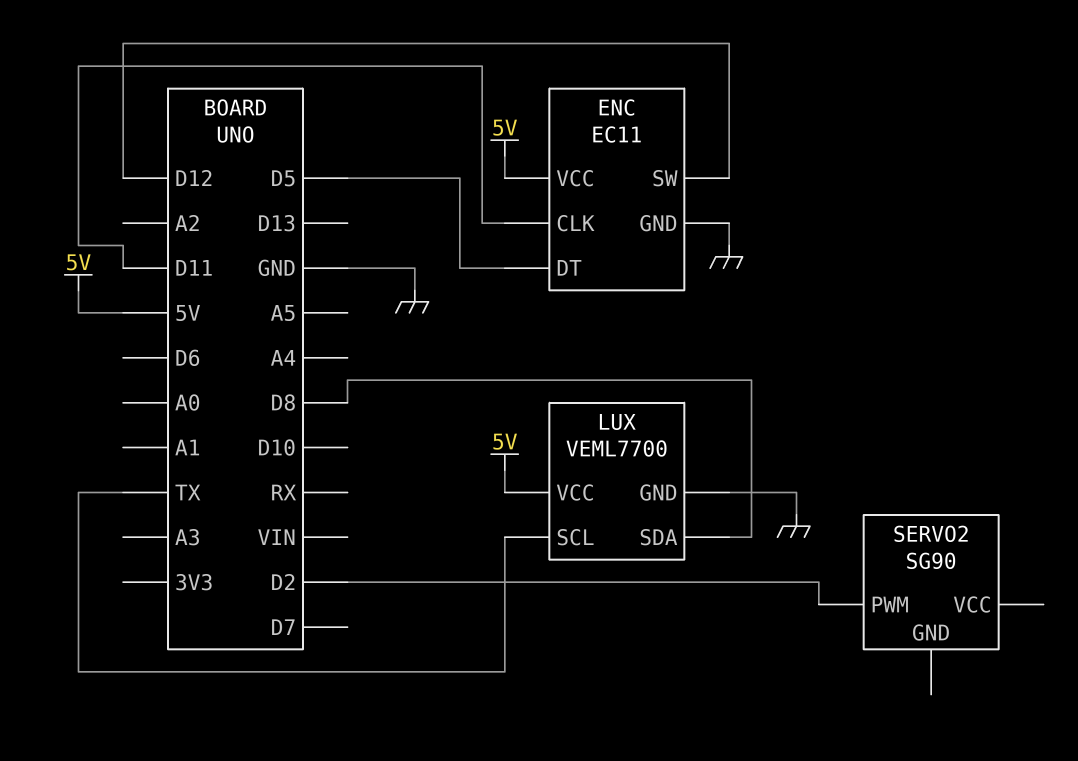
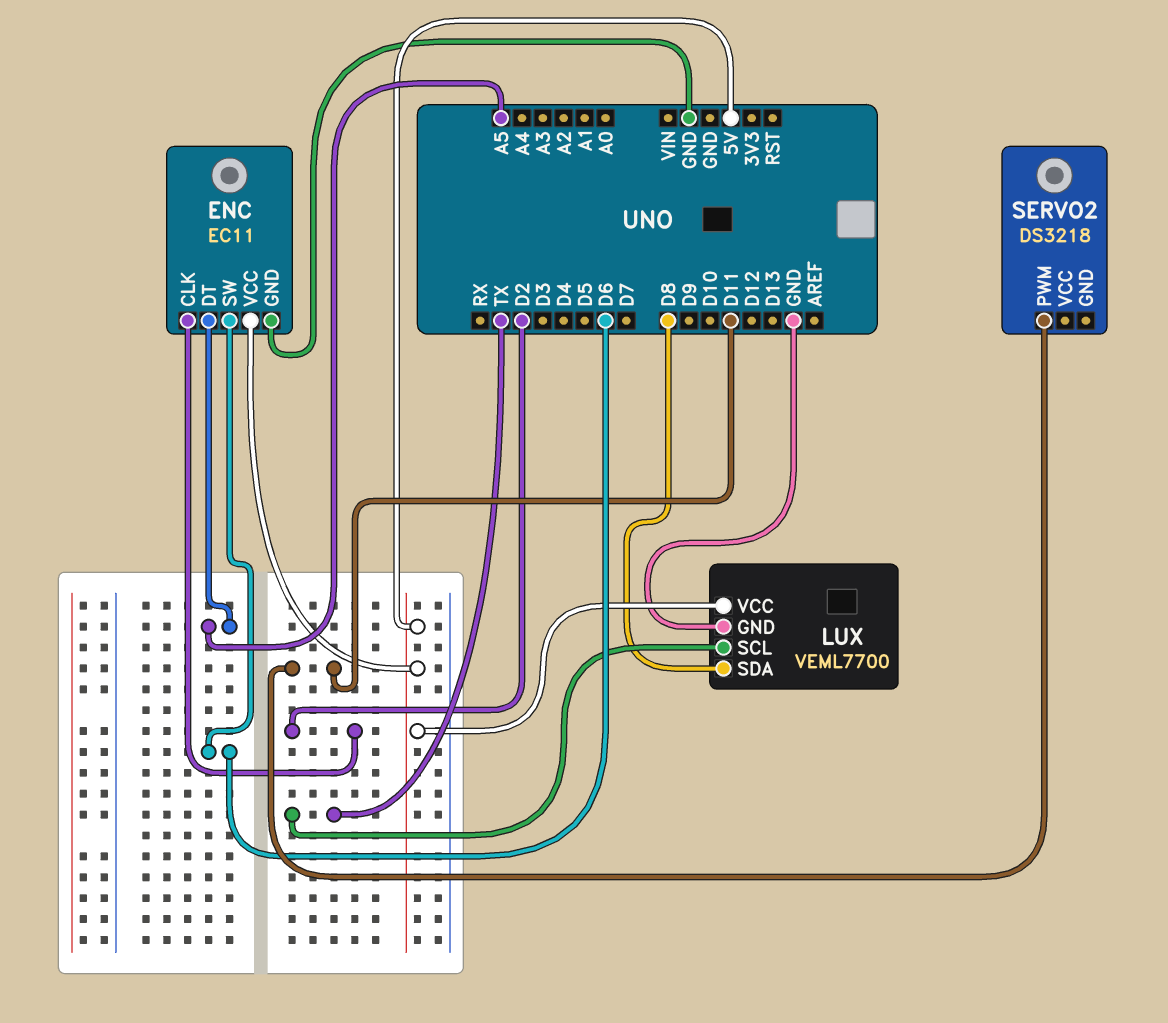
ENC pin CLK: D11 -> D2
ENC pin DT: D5 -> A5
ENC pin SW: D12 -> D6
SERVO2: SG90 -> DS3218
SERVO2 pin PWM: D2 -> D11

